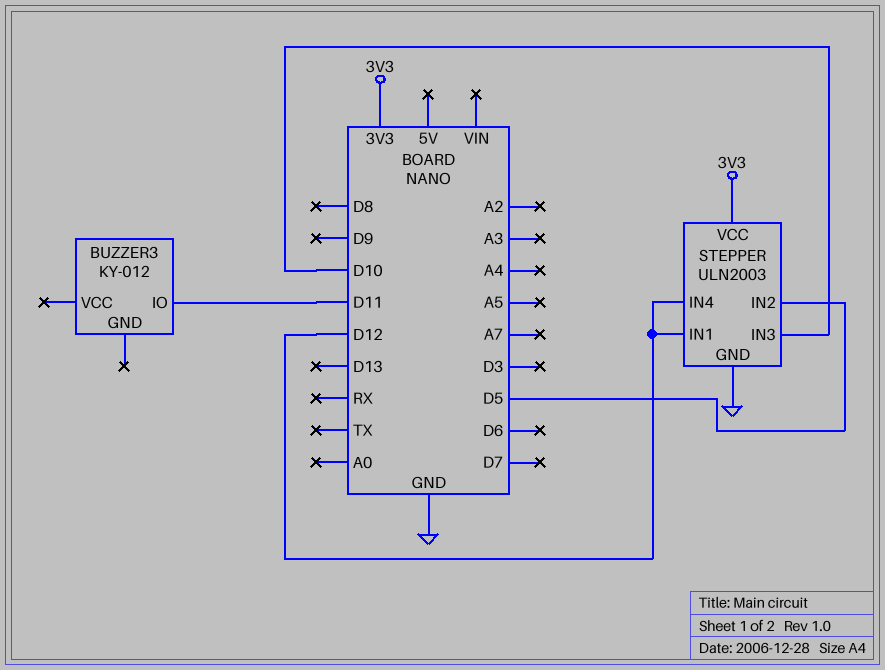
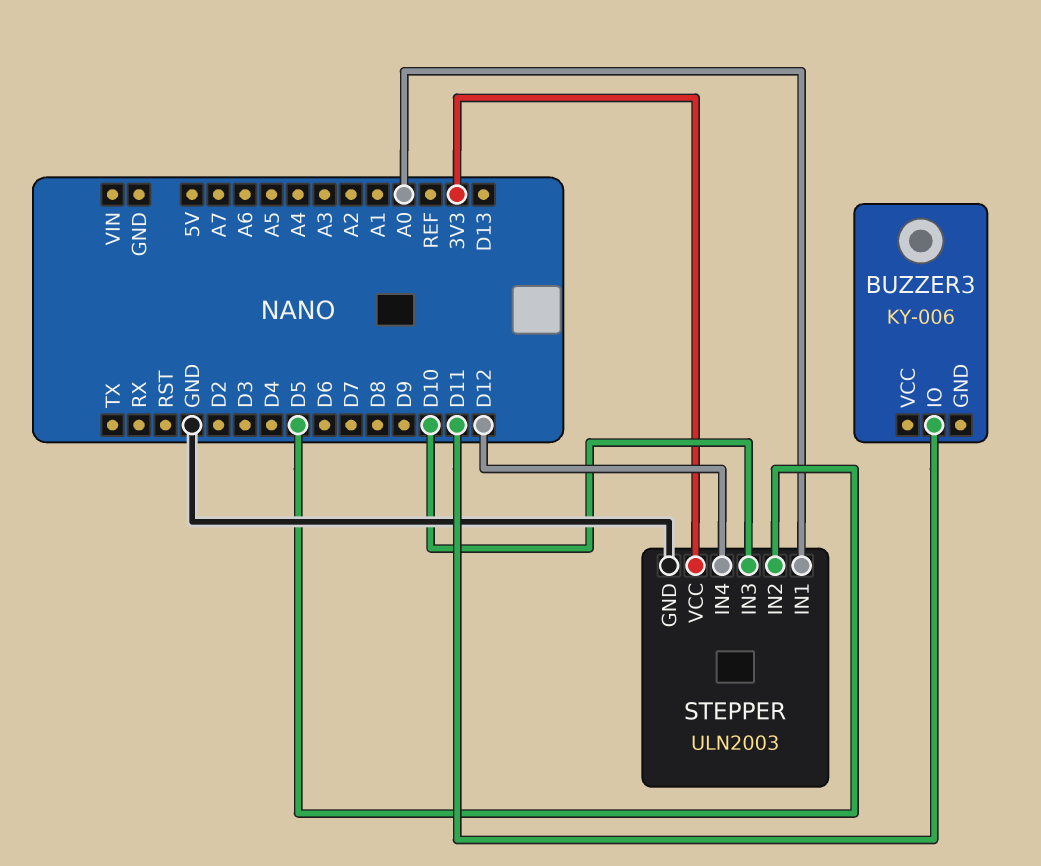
BUZZER3: KY-012 -> KY-006
STEPPER pin IN1: D12 -> A0

